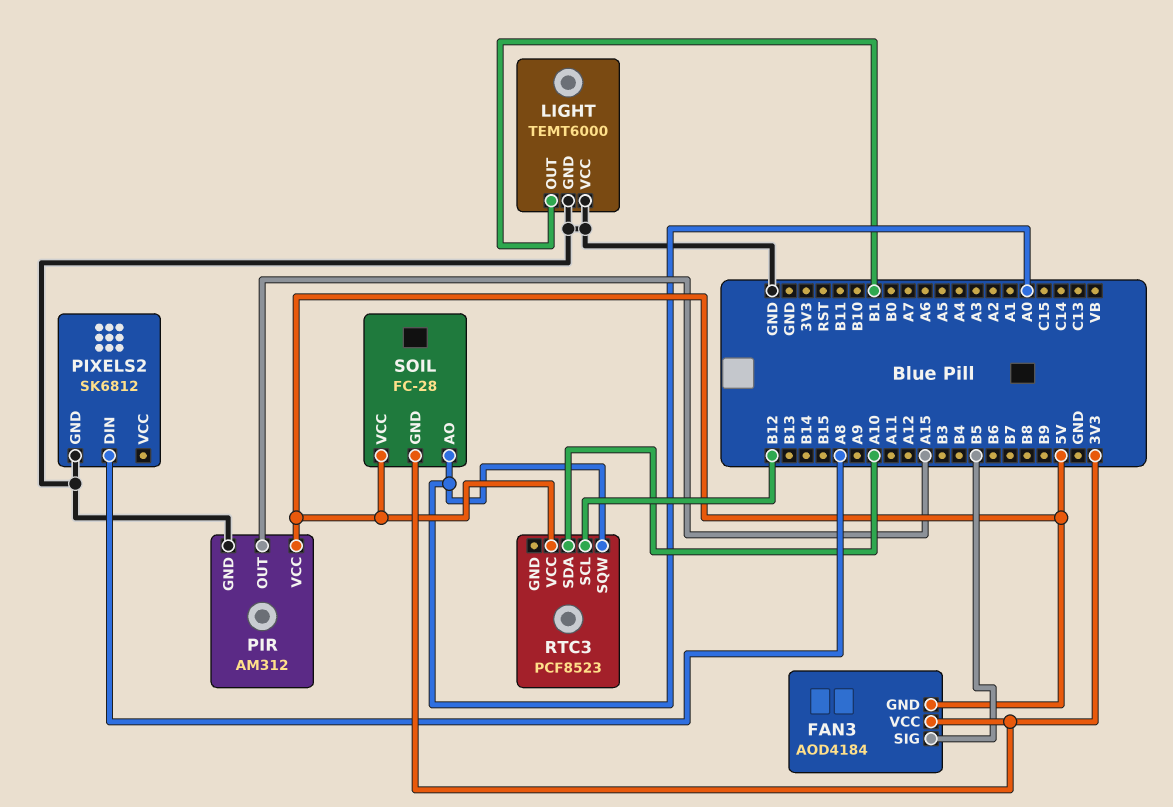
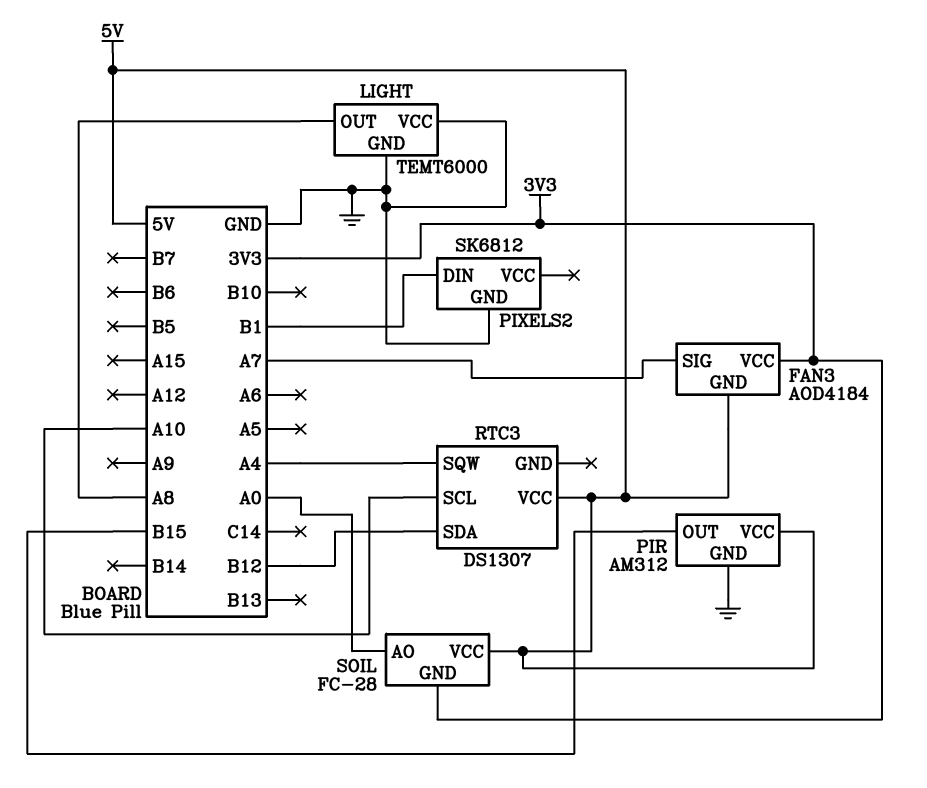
FAN3 pin SIG: B5 -> A7
LIGHT pin OUT: B1 -> A8
PIR pin OUT: A15 -> B15
PIXELS2 pin DIN: A8 -> B1
RTC3: PCF8523 -> DS1307
RTC3 pin SCL: B12 -> A10
RTC3 pin SDA: A10 -> B12
RTC3 pin SQW: A0 -> A4

